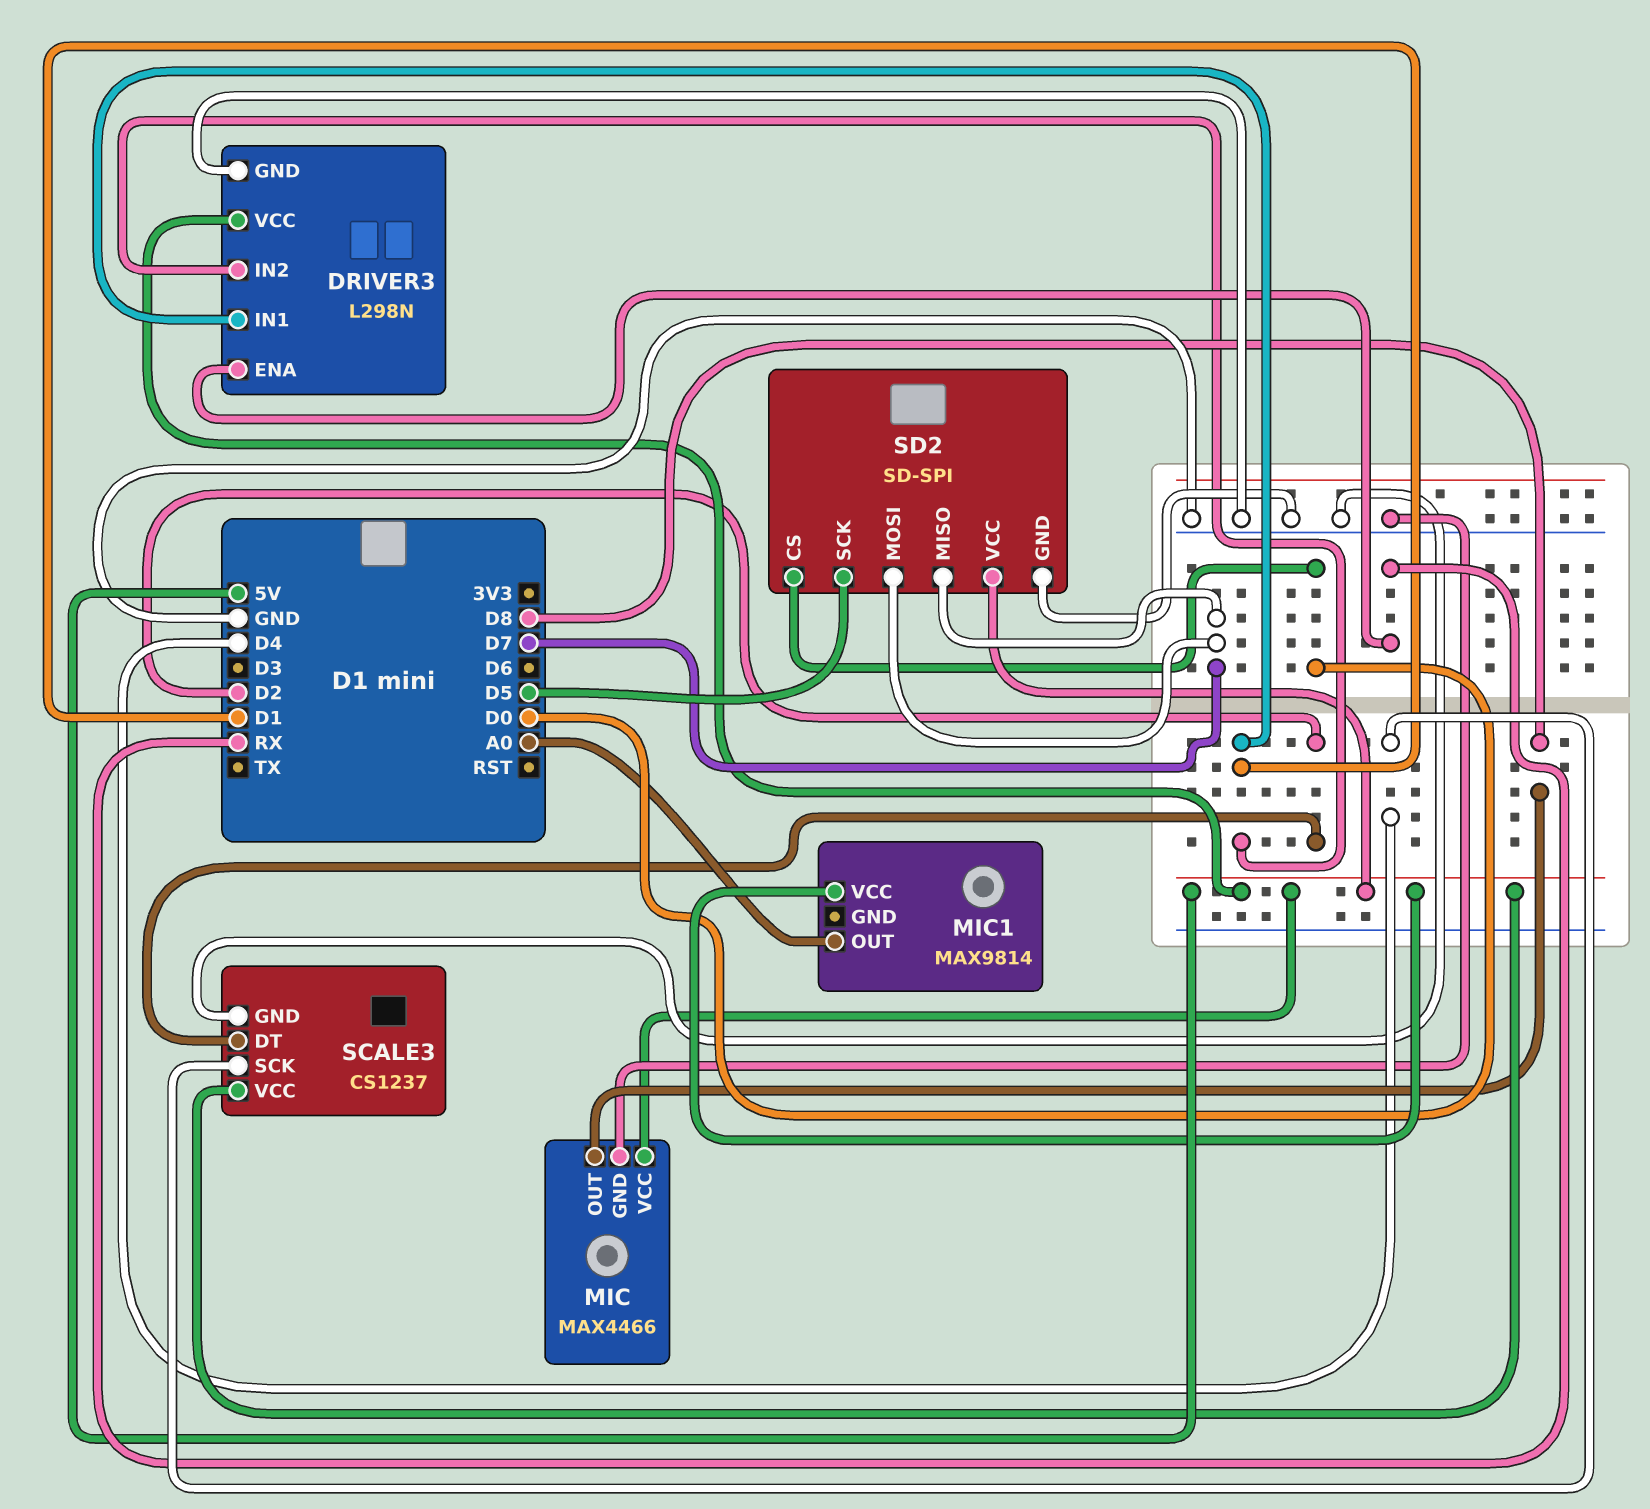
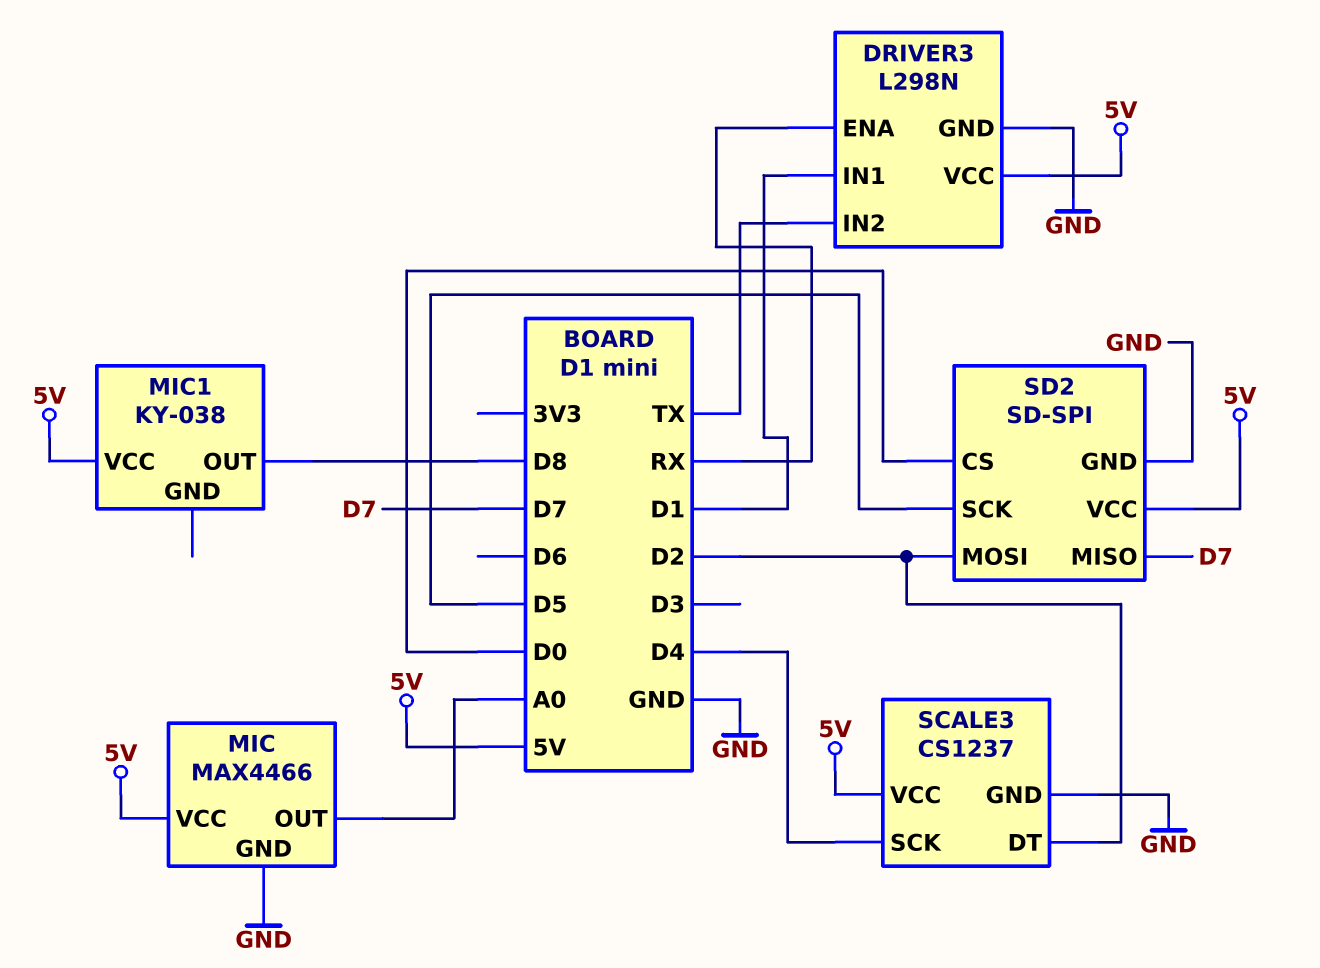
DRIVER3 pin IN2: D1 -> TX
MIC pin OUT: D8 -> A0
MIC1: MAX9814 -> KY-038
MIC1 pin OUT: A0 -> D8
SD2 pin MOSI: D7 -> D2

